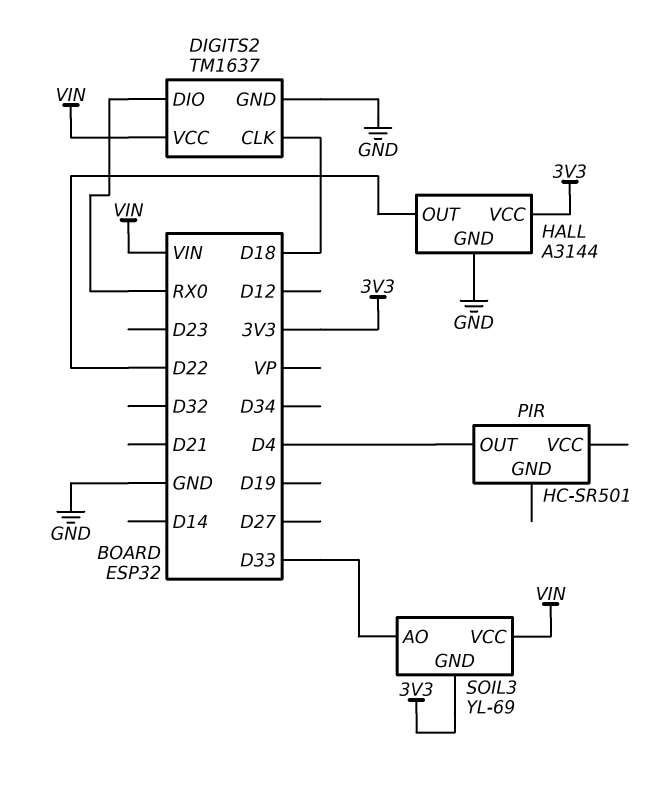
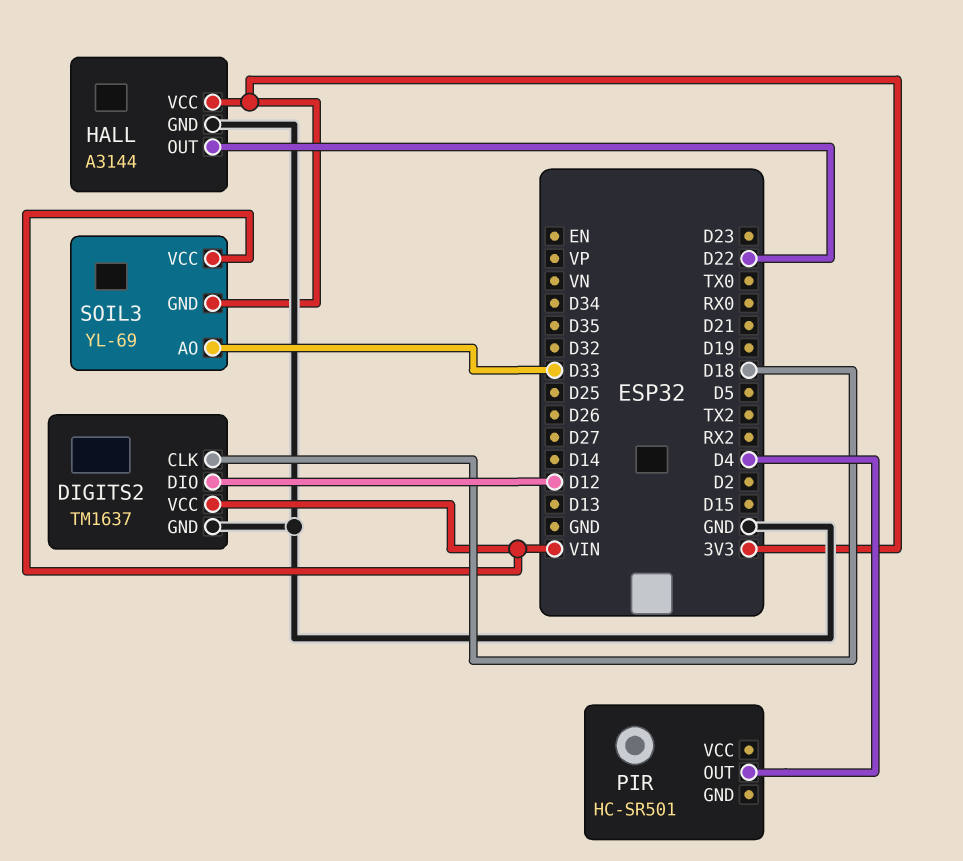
DIGITS2 pin DIO: RX0 -> D12

